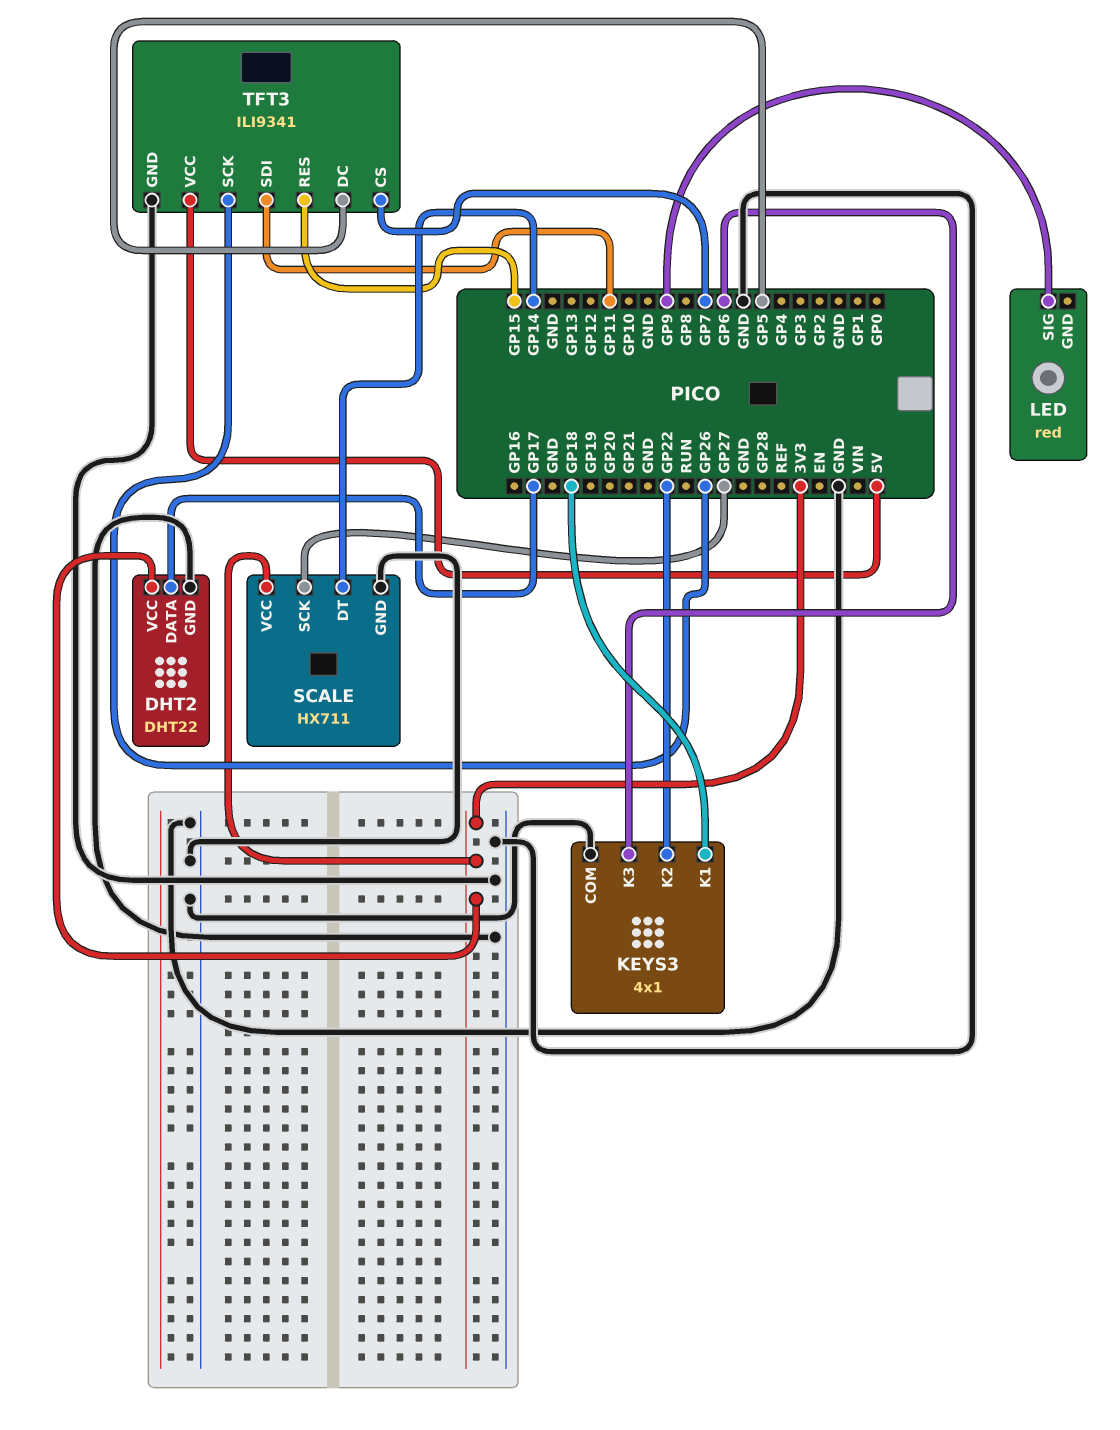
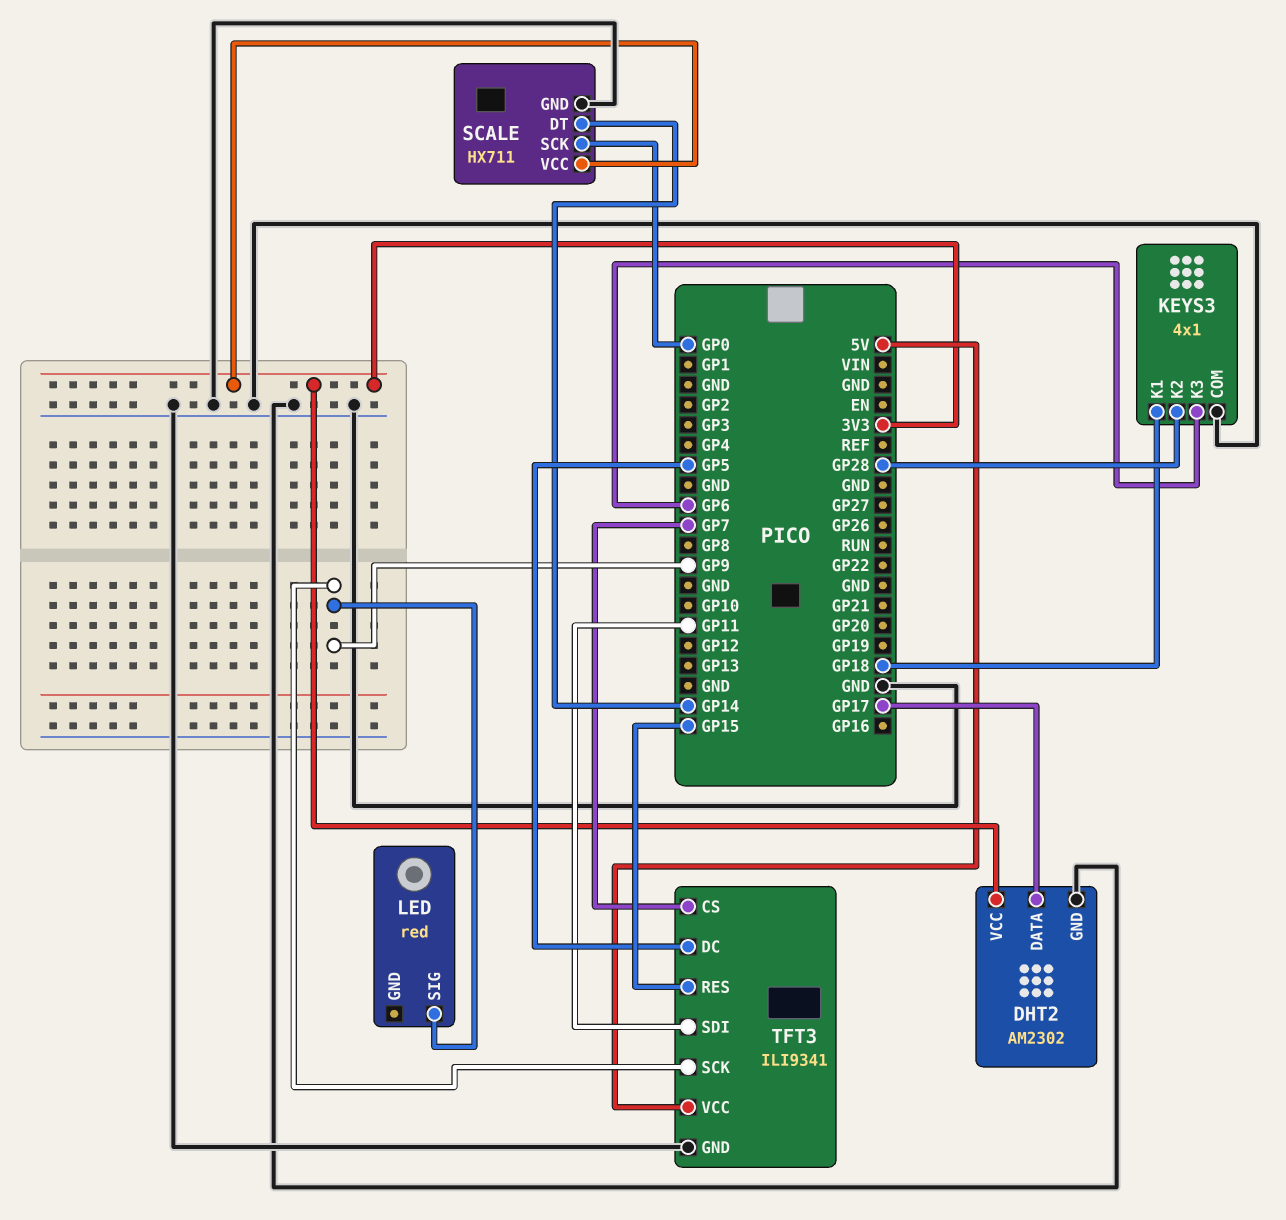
DHT2: DHT22 -> AM2302
KEYS3 pin K2: GP22 -> GP28
SCALE pin SCK: GP27 -> GP0
TFT3 pin SCK: GP26 -> GP9

